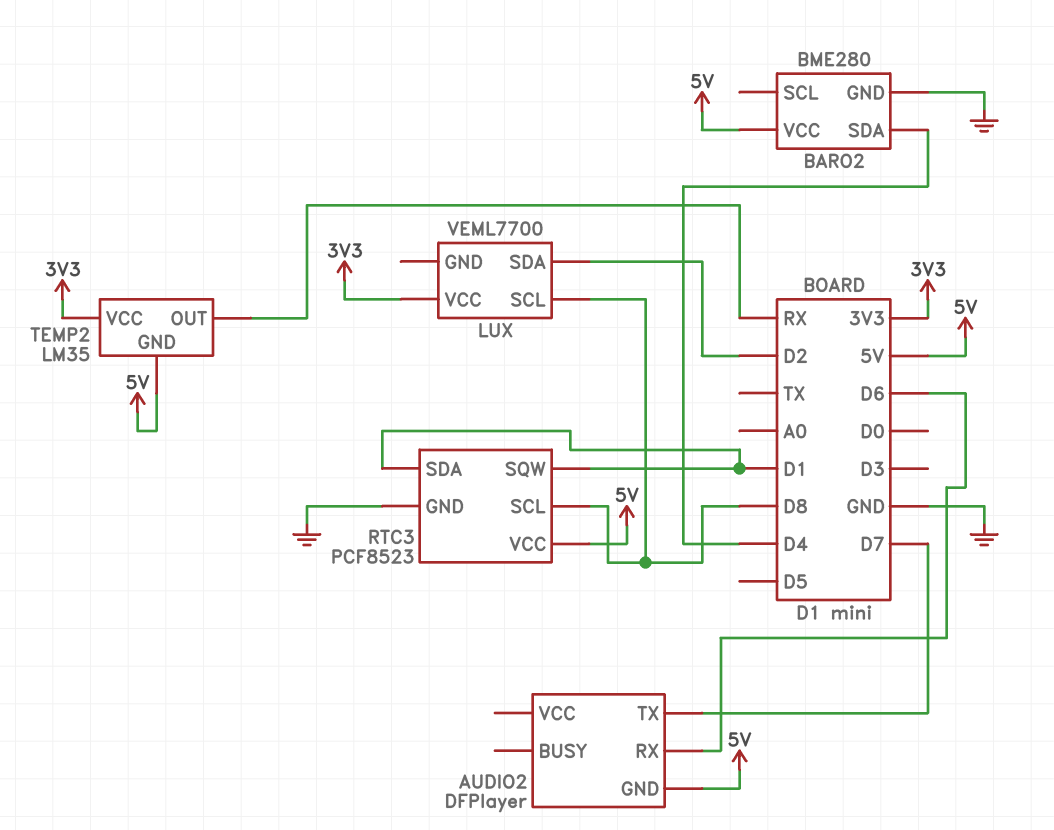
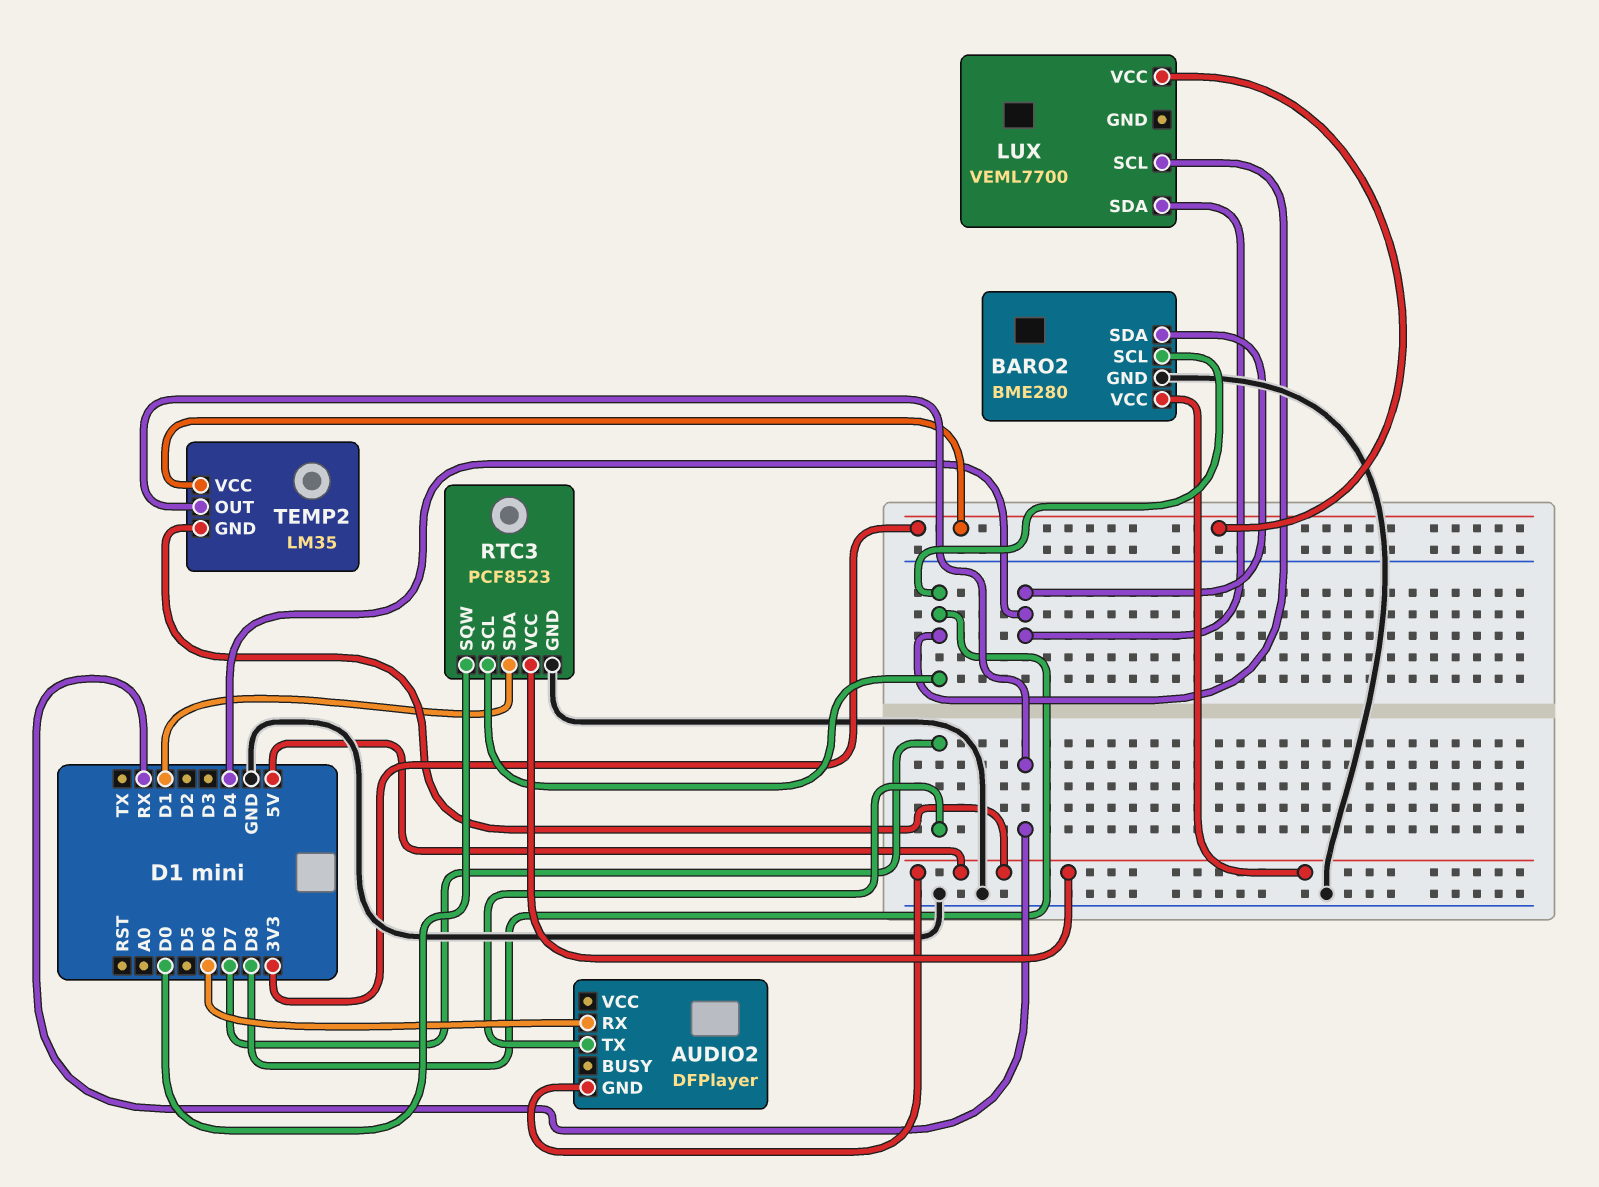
BARO2 pin SCL: none -> D8
LUX pin SDA: D2 -> D4
RTC3 pin SQW: D1 -> D0

